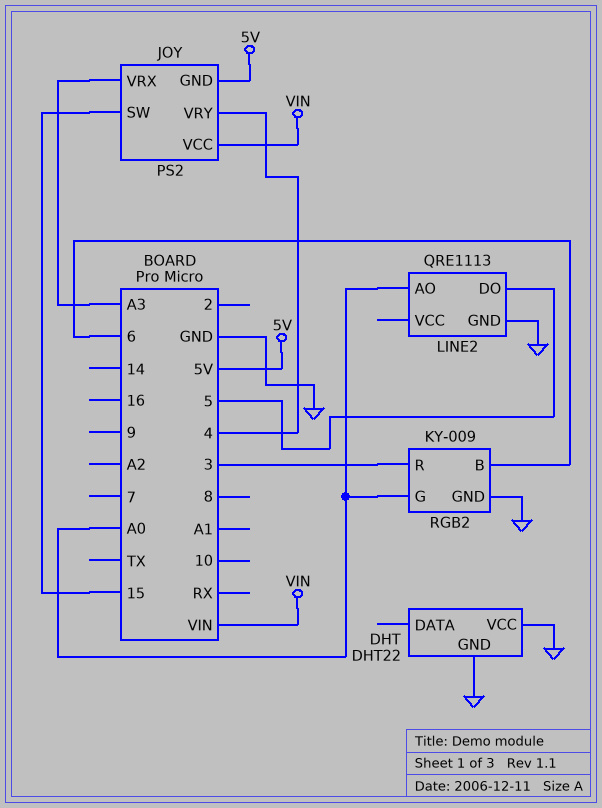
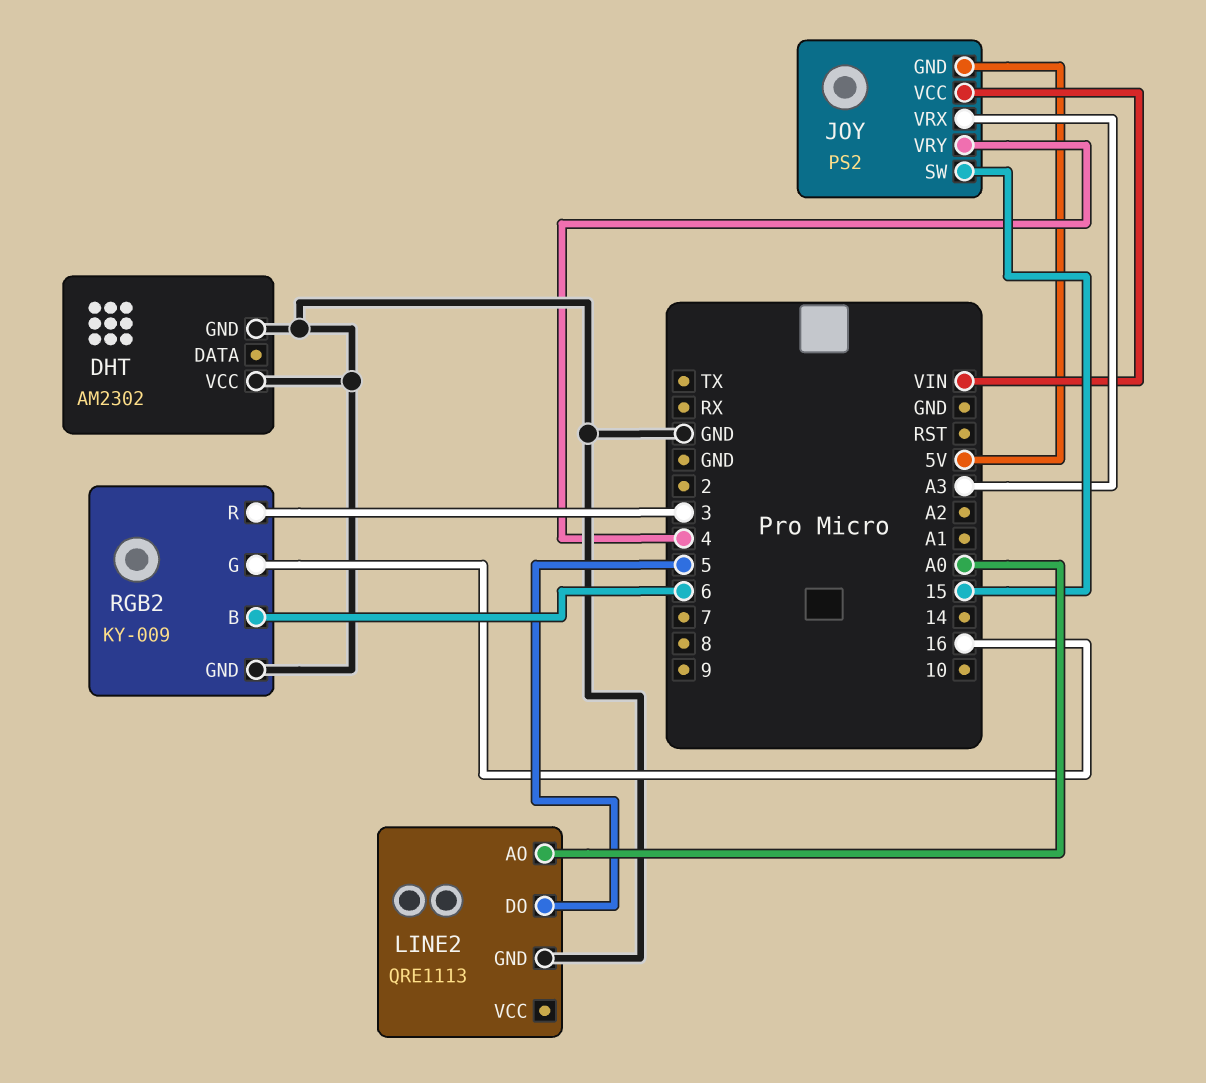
DHT: DHT22 -> AM2302
RGB2 pin G: A0 -> 16

